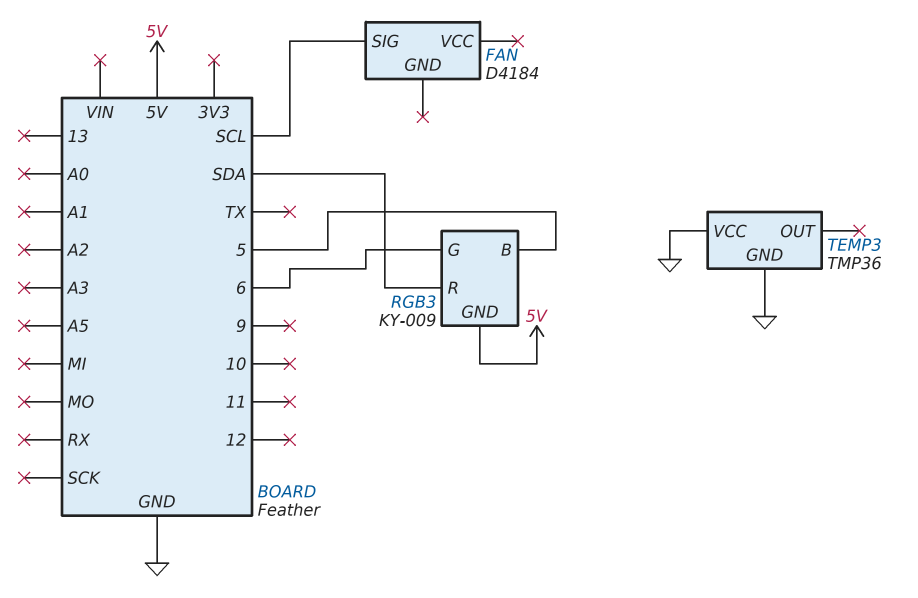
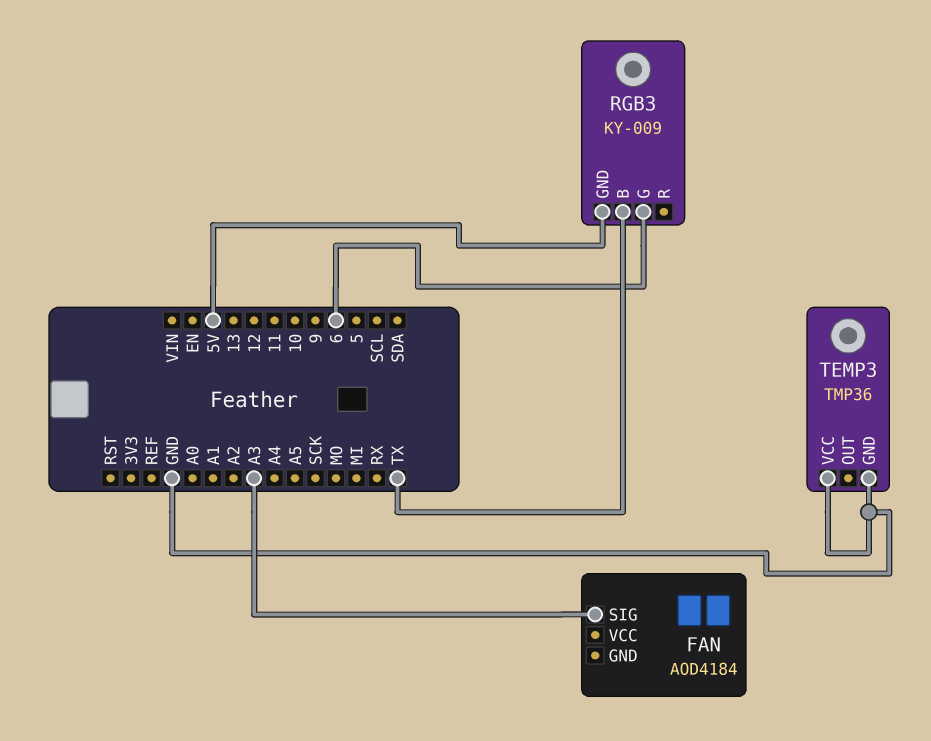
FAN: D4184 -> AOD4184
FAN pin SIG: SCL -> A3
RGB3 pin B: 5 -> TX
RGB3 pin R: SDA -> none

